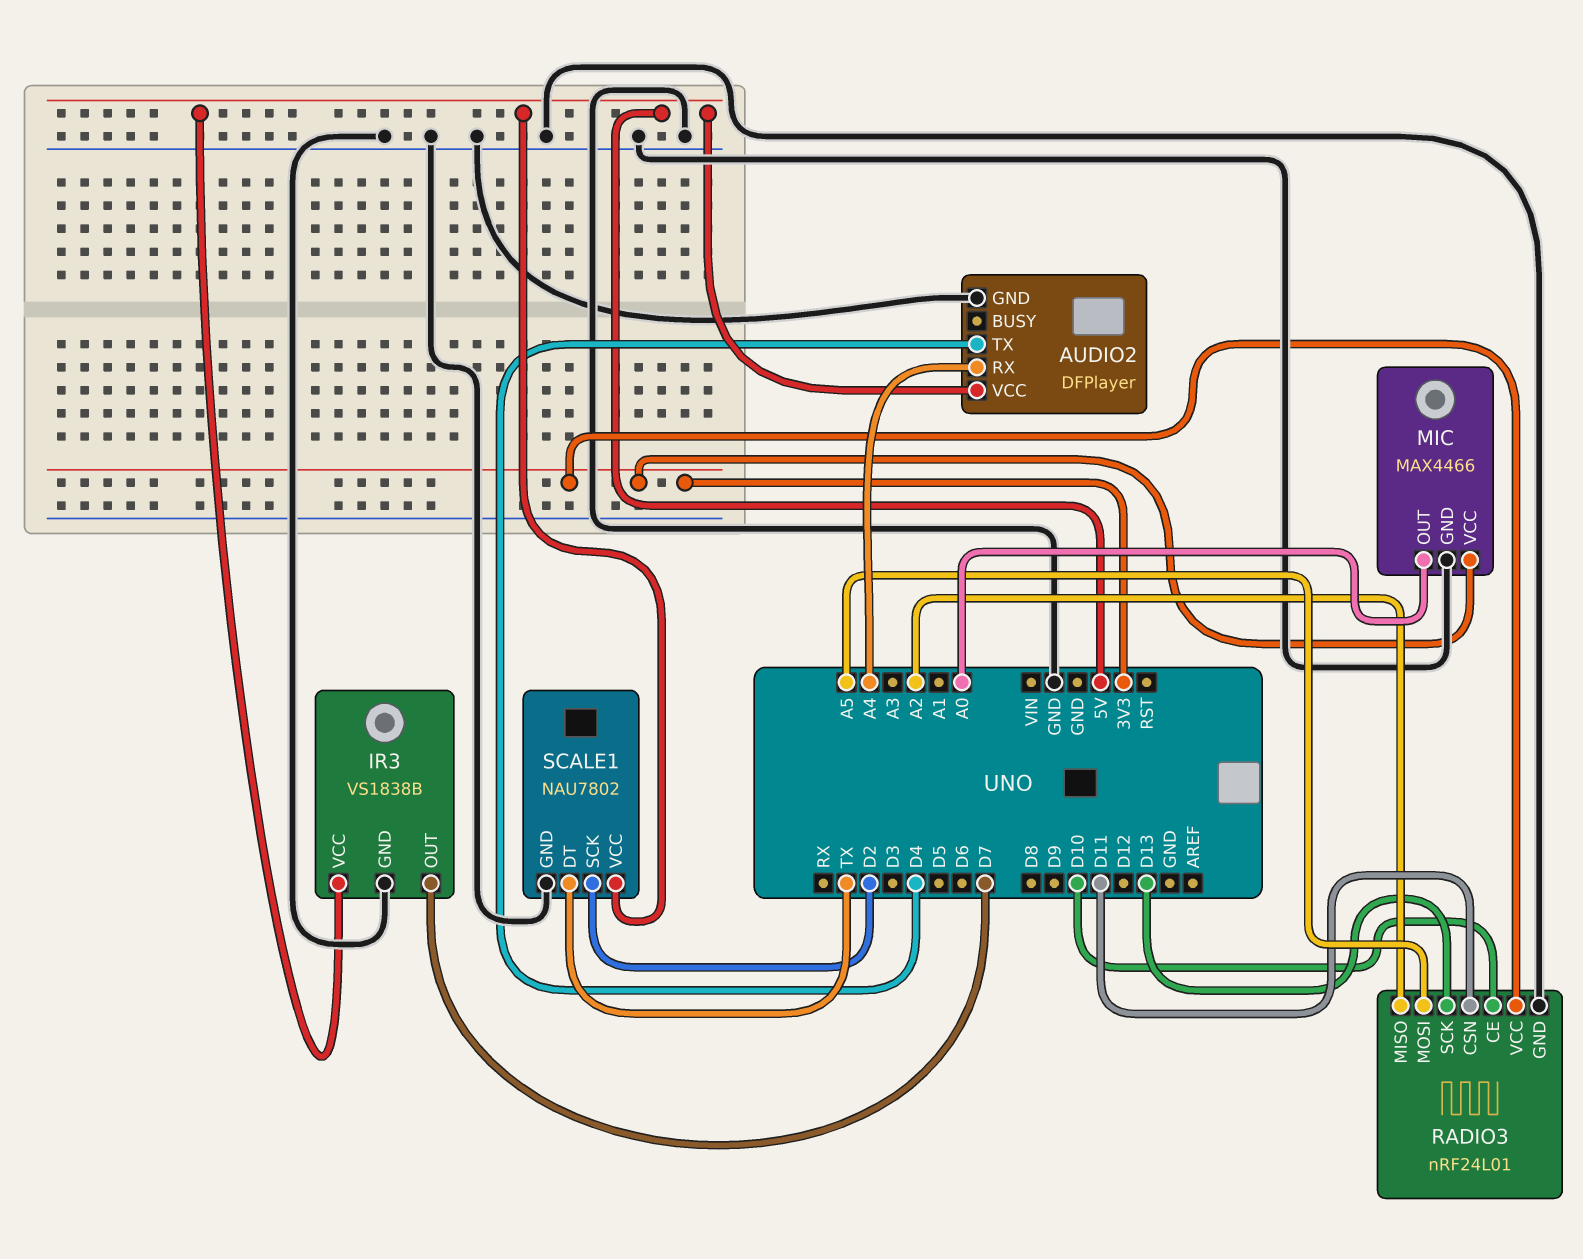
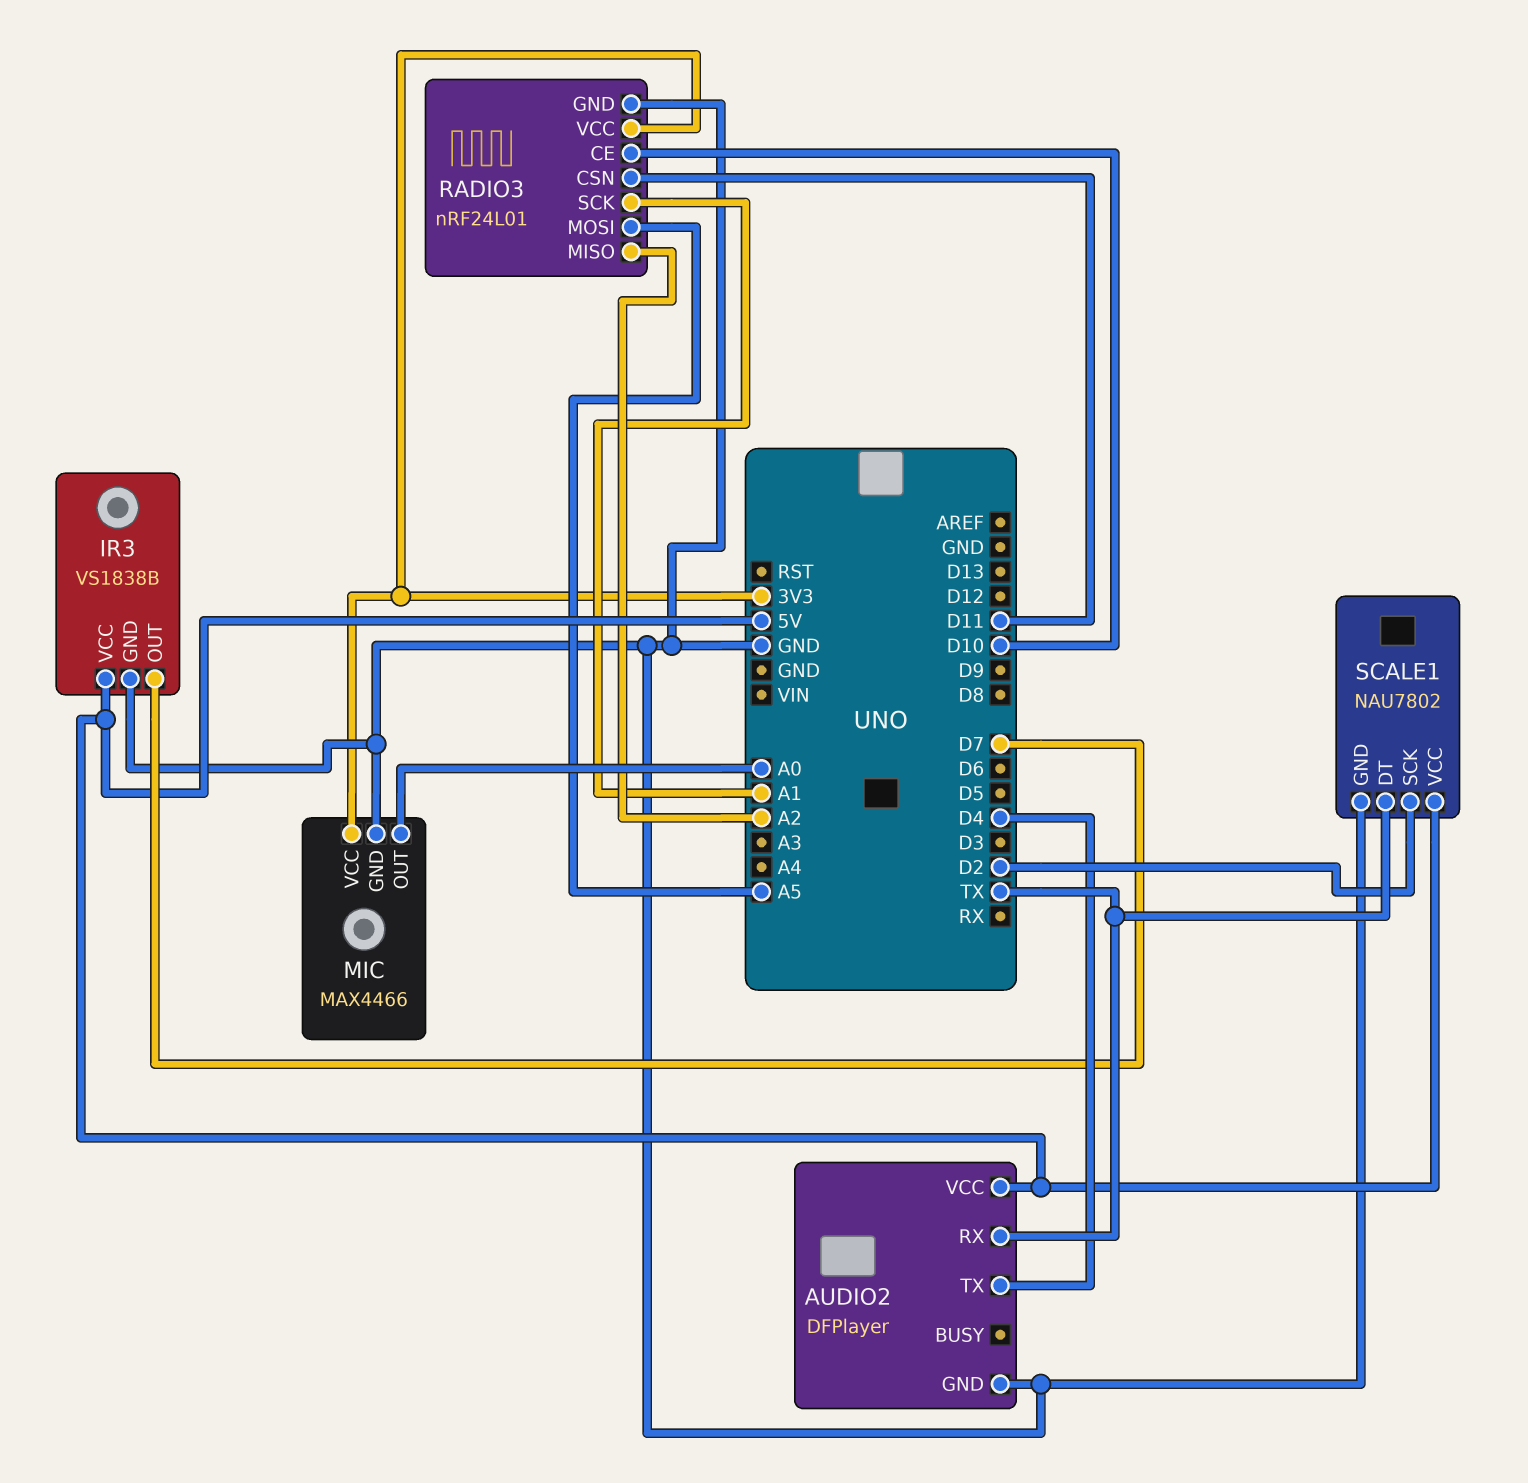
AUDIO2 pin RX: A4 -> TX
RADIO3 pin SCK: D13 -> A1

